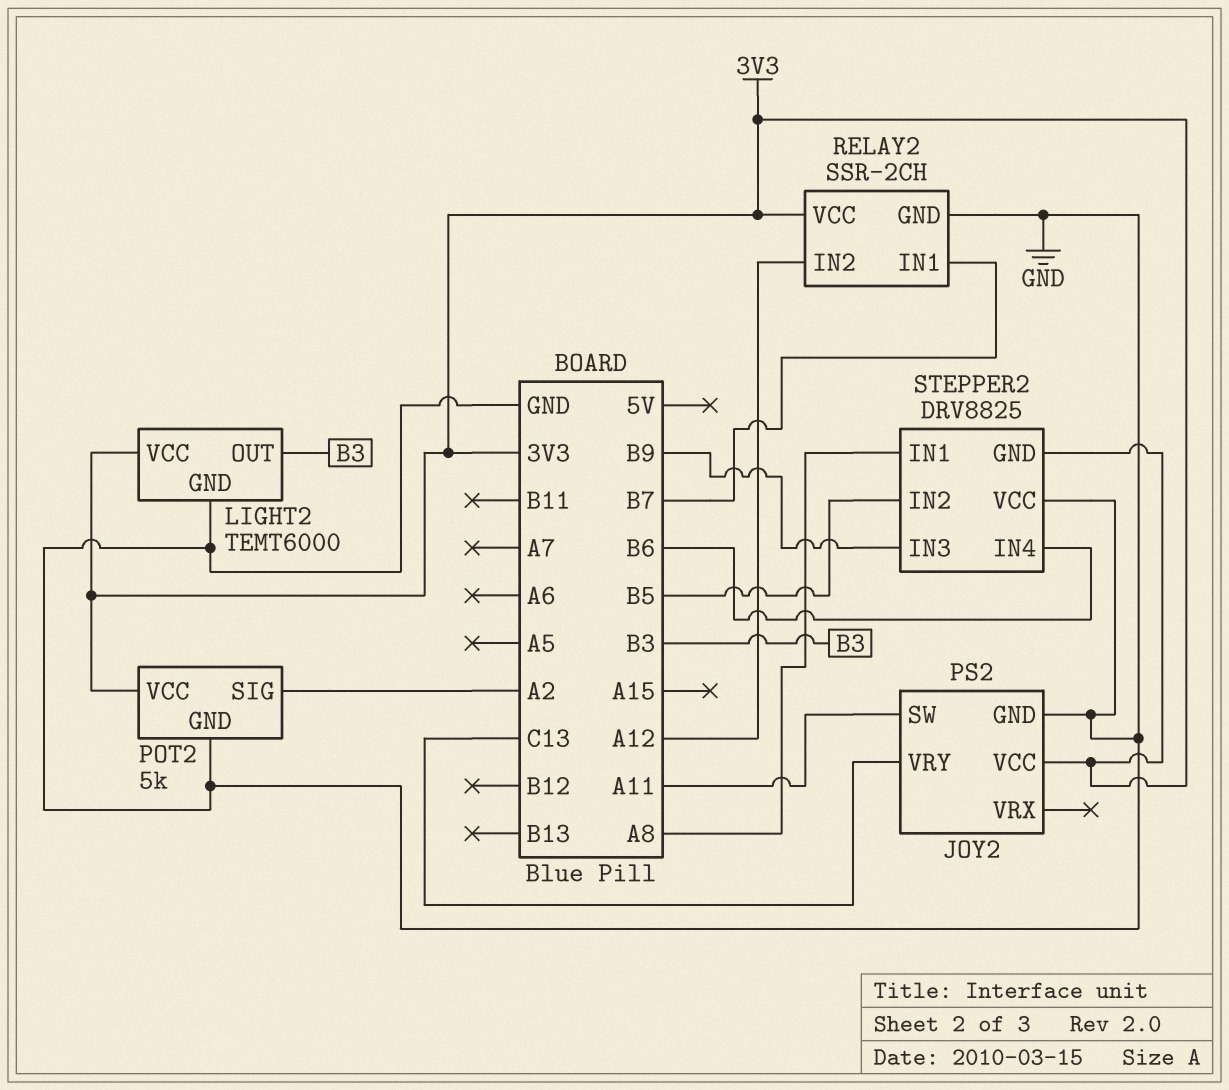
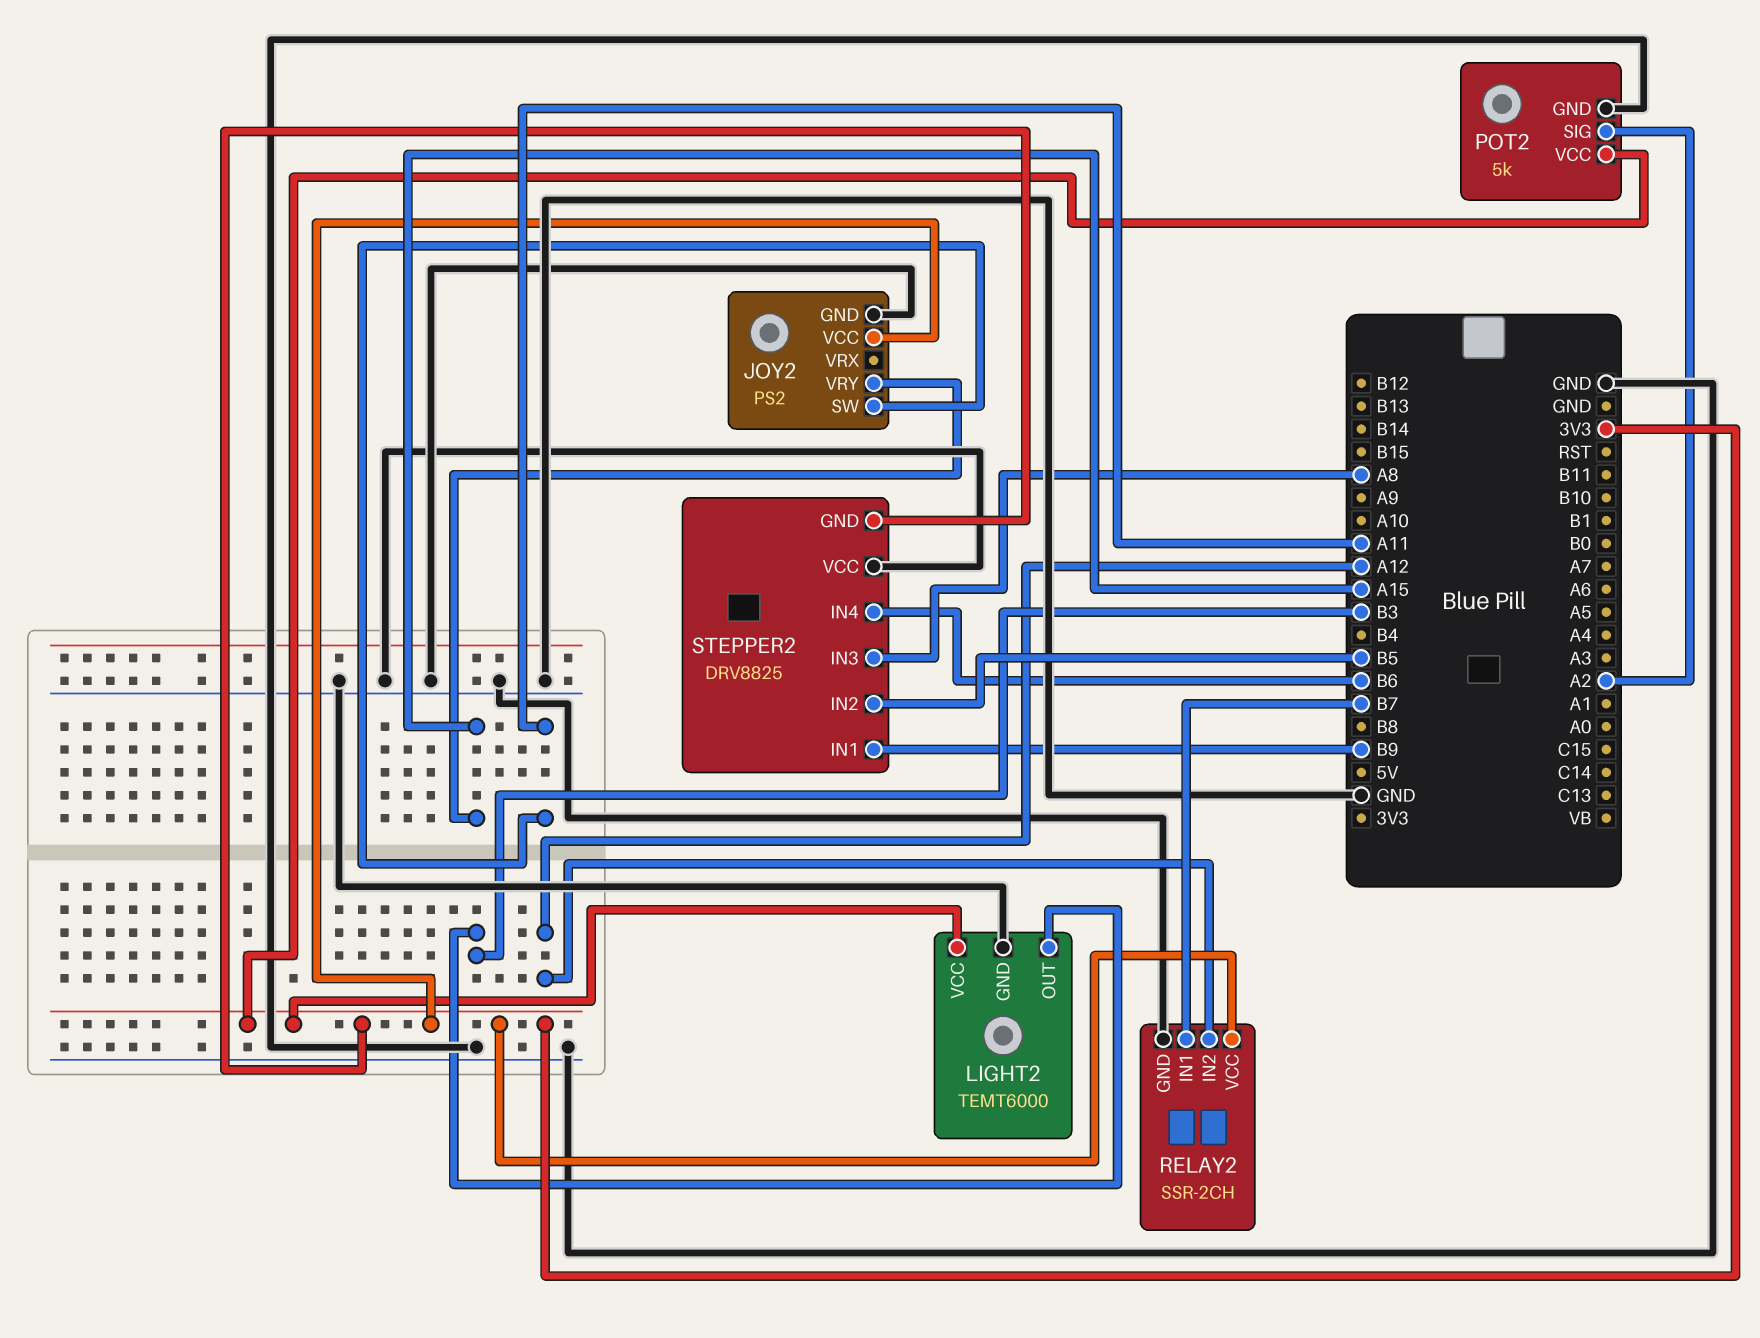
JOY2 pin VRY: C13 -> A15
STEPPER2 pin IN1: A8 -> B9
STEPPER2 pin IN3: B9 -> A8

